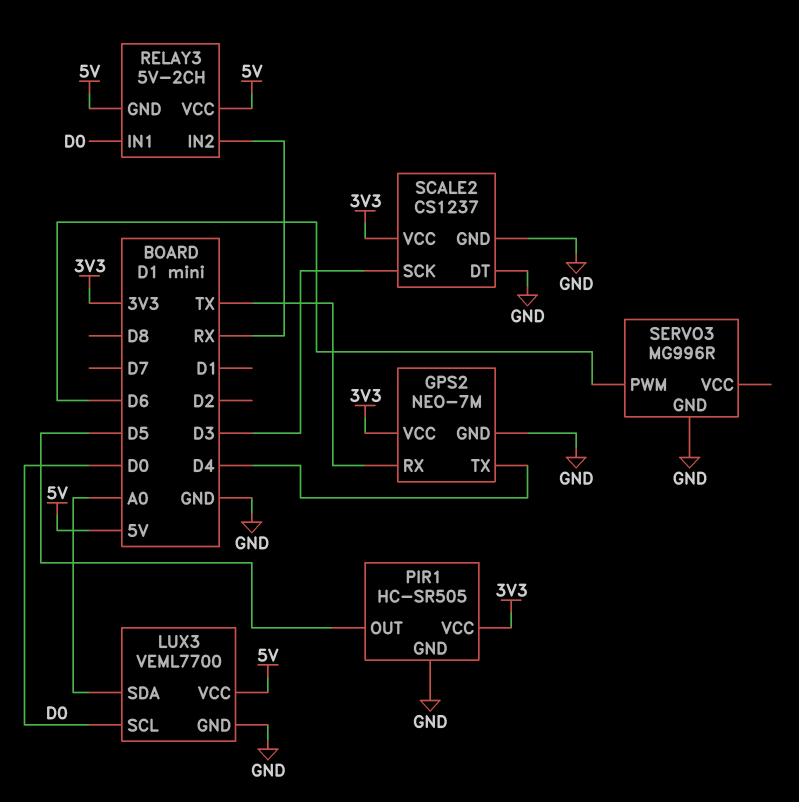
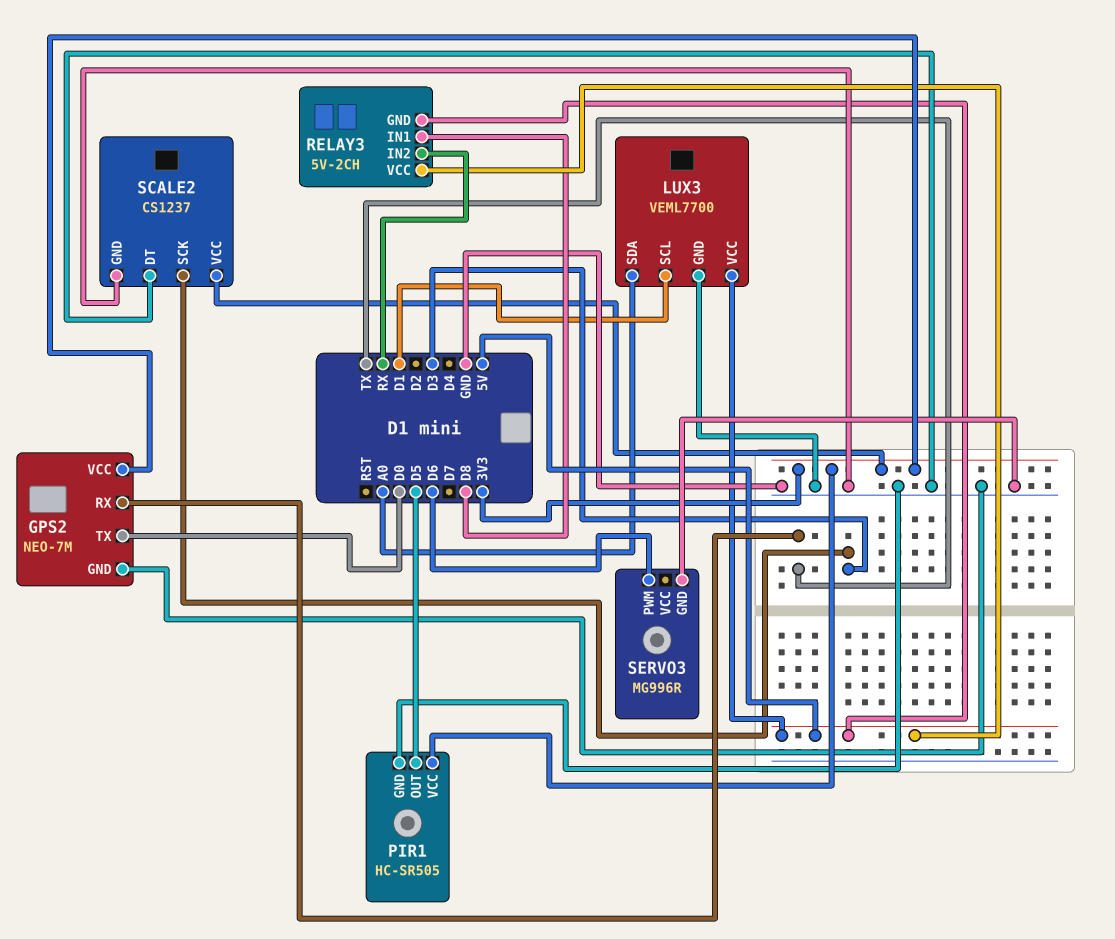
GPS2 pin TX: D4 -> D0
LUX3 pin SCL: D0 -> D1
RELAY3 pin IN1: D0 -> D8

